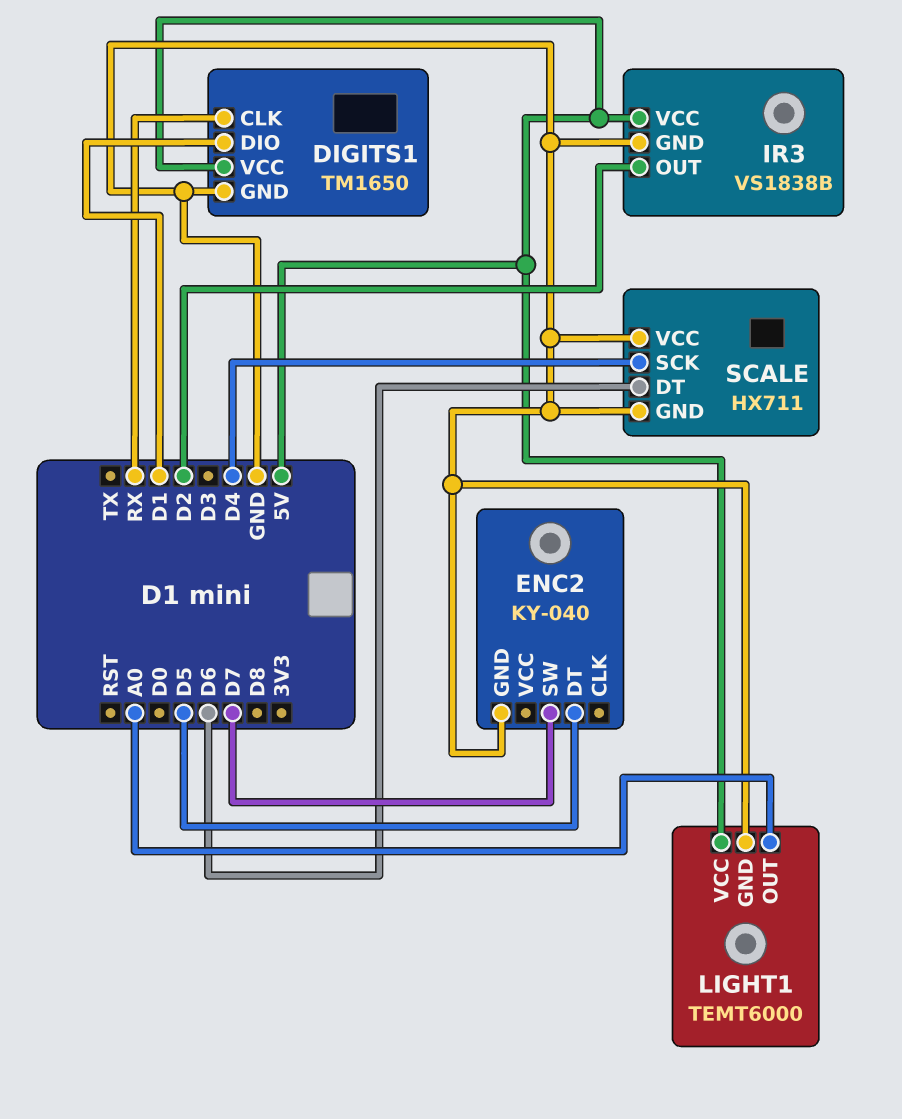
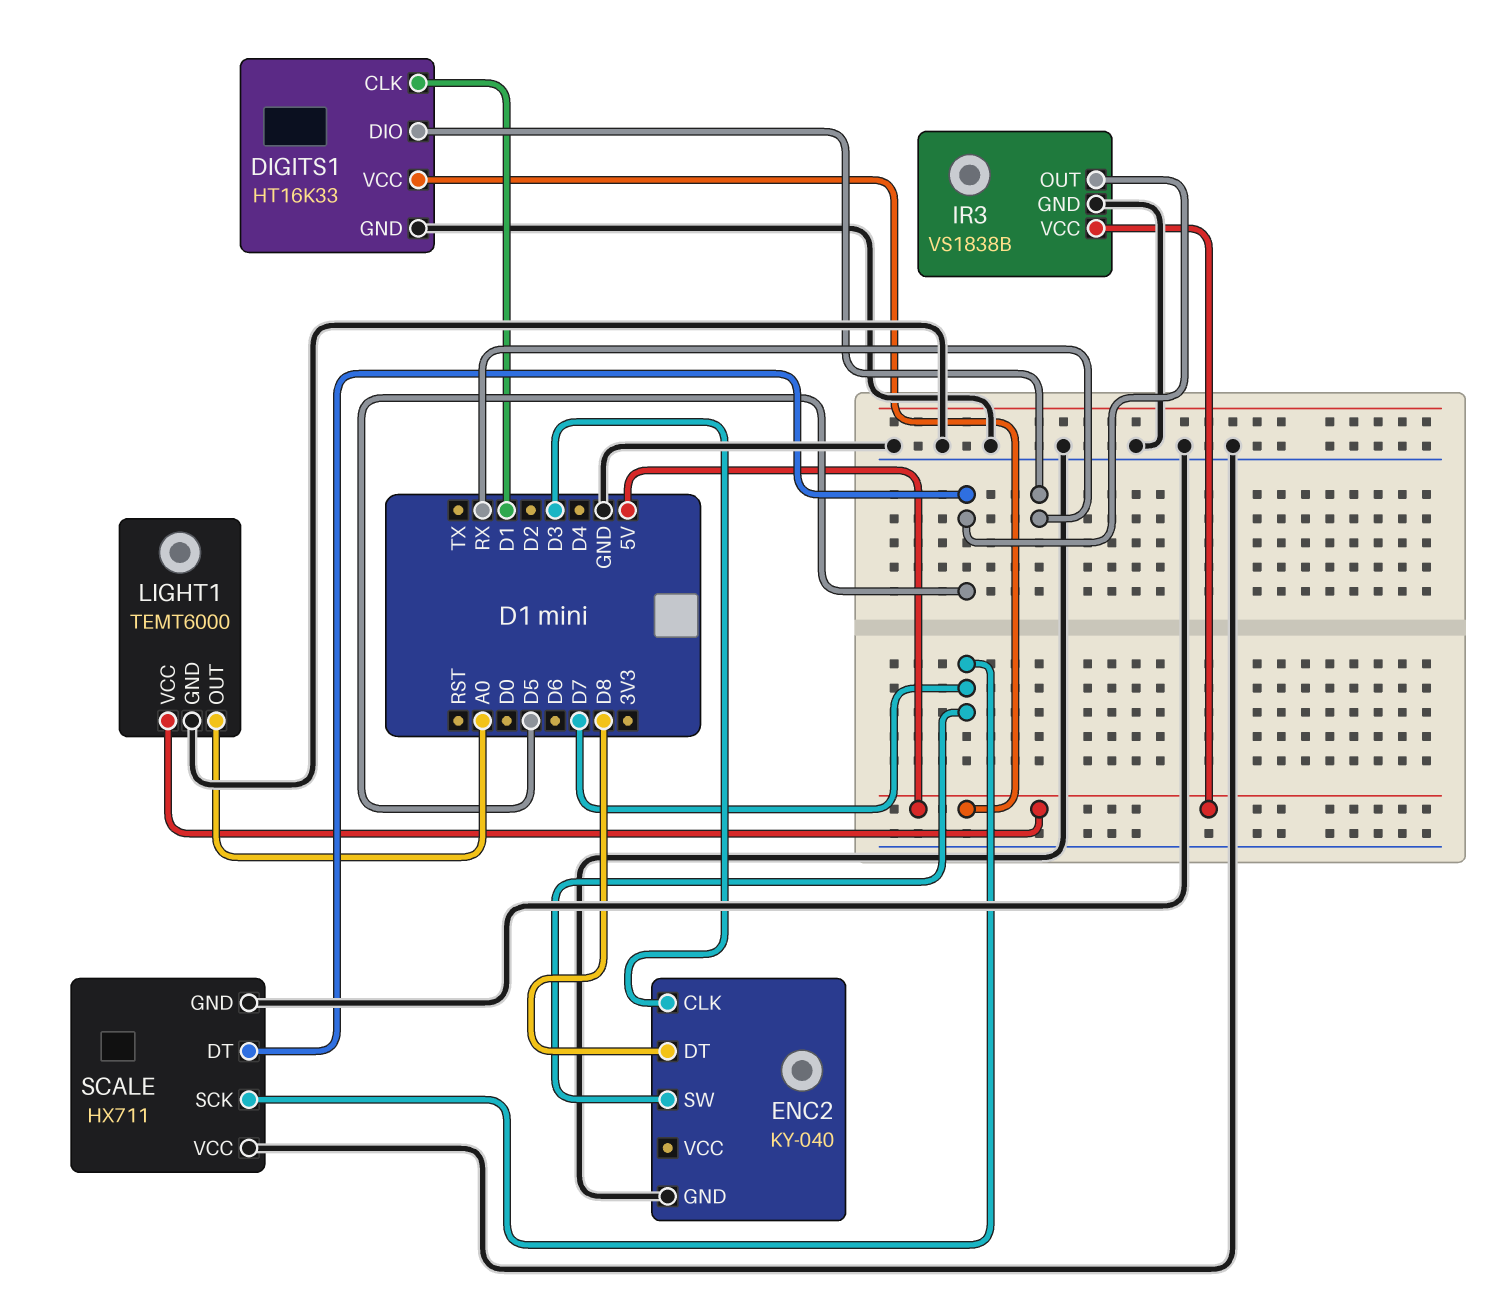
DIGITS1: TM1650 -> HT16K33
DIGITS1 pin CLK: RX -> D1
DIGITS1 pin DIO: D1 -> RX
ENC2 pin CLK: none -> D3
ENC2 pin DT: D5 -> D8
IR3 pin OUT: D2 -> D5
SCALE pin DT: D6 -> D5
SCALE pin SCK: D4 -> D7

